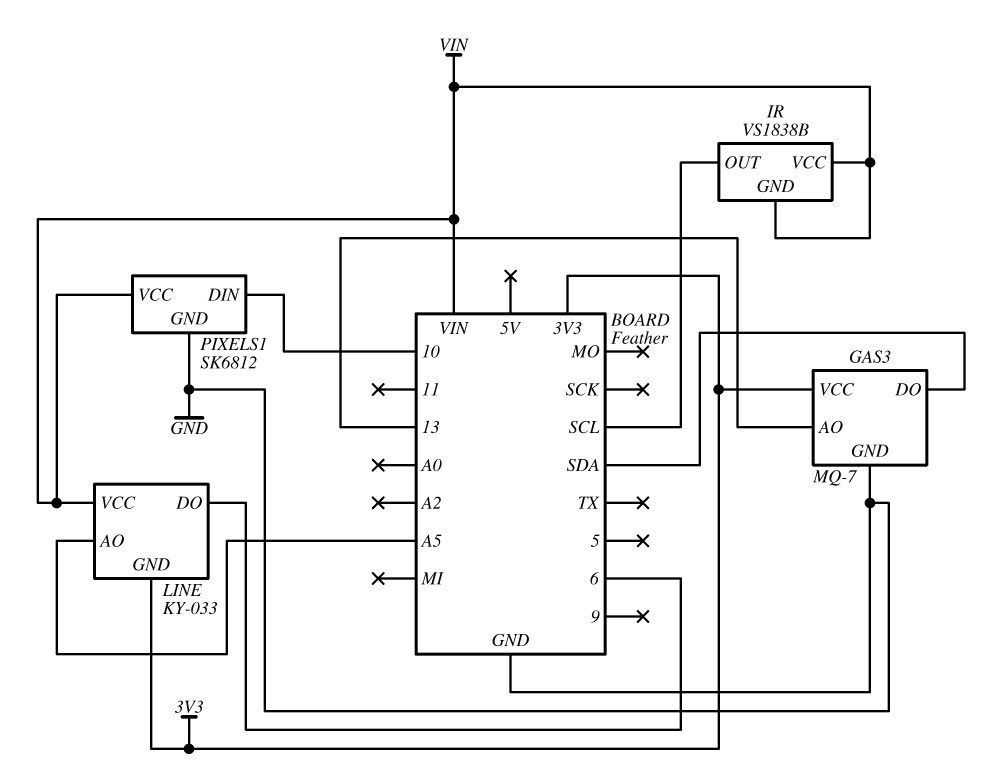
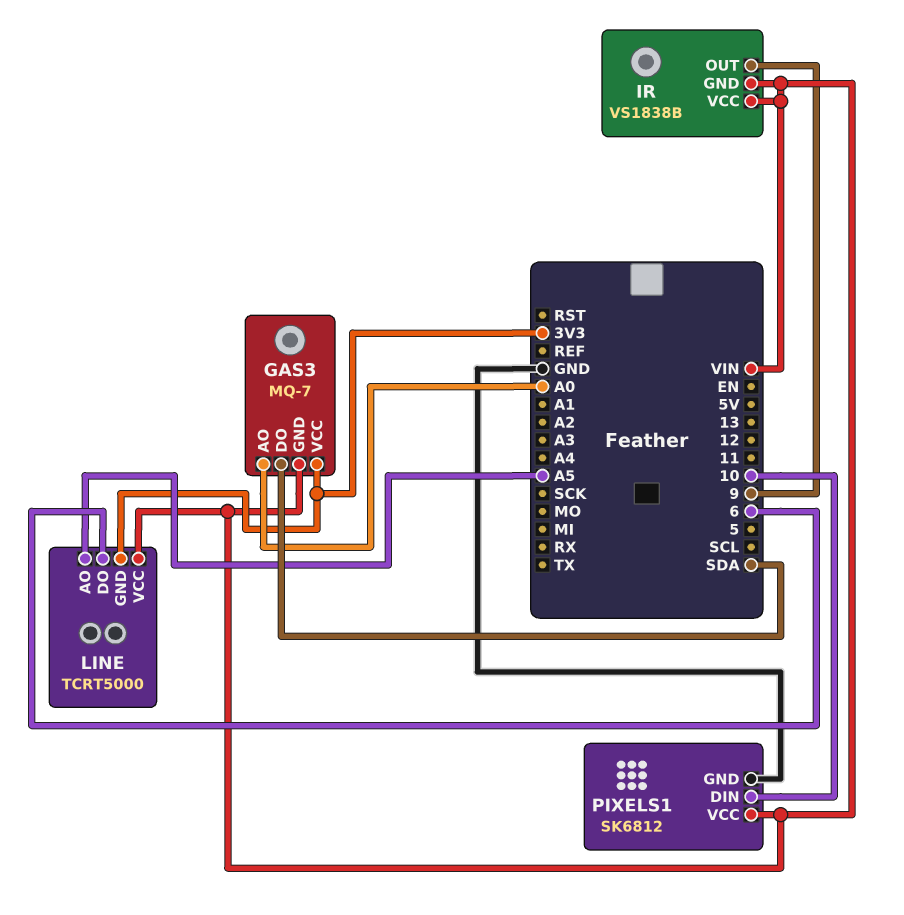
GAS3 pin AO: 13 -> A0
GAS3 pin GND: GND -> VIN
IR pin OUT: SCL -> 9
LINE: KY-033 -> TCRT5000

